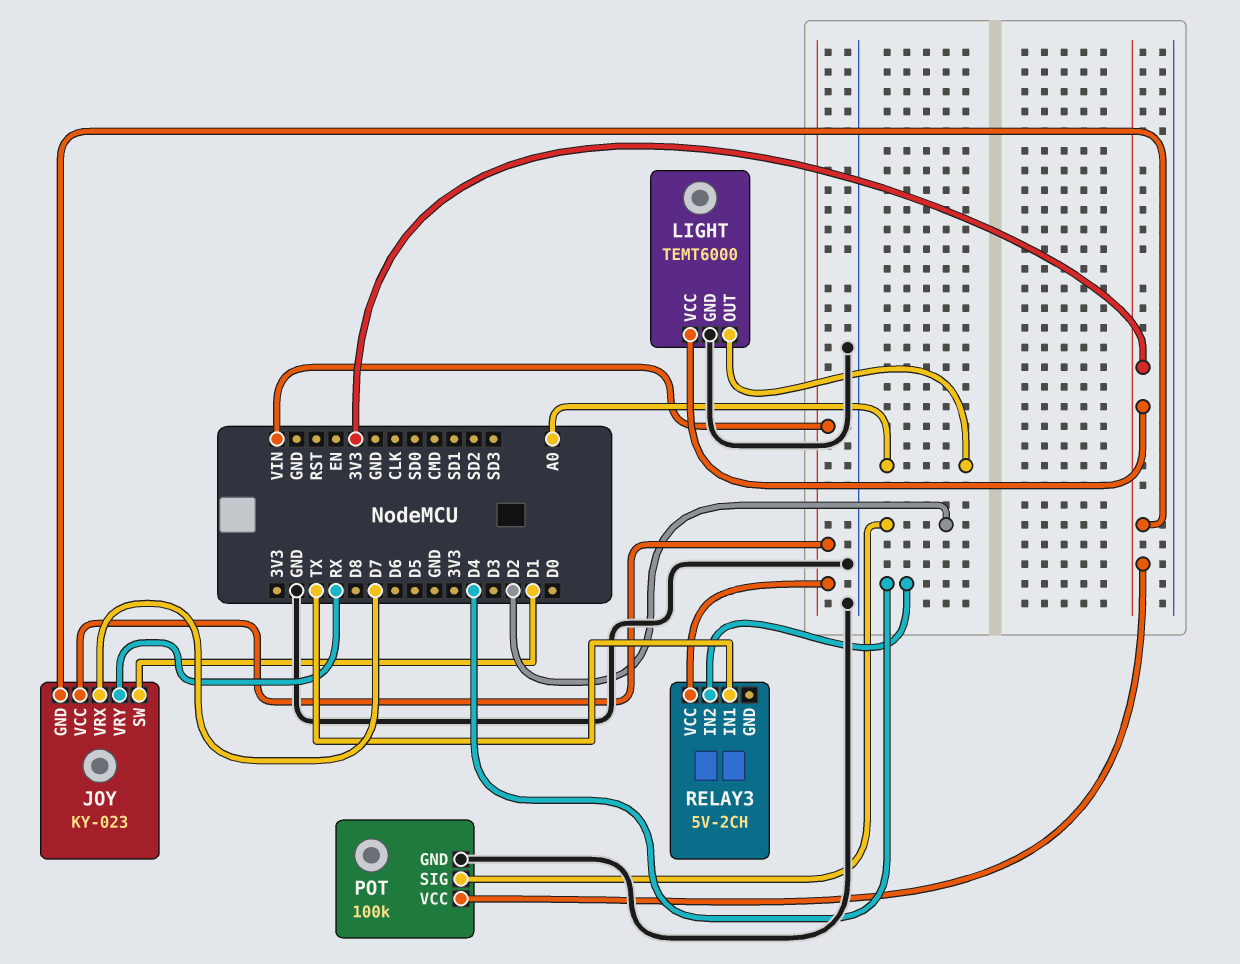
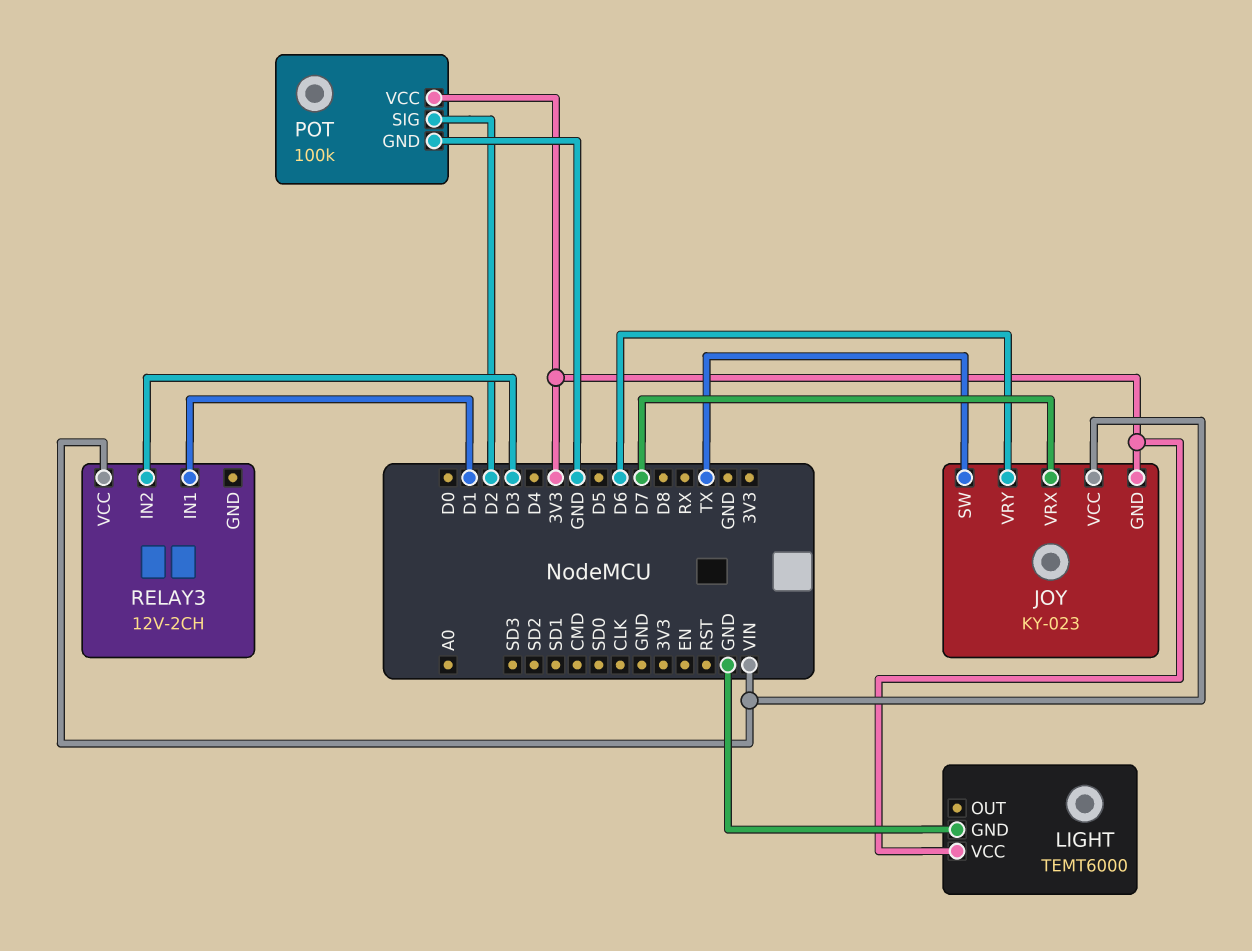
JOY pin SW: D1 -> TX
JOY pin VRY: RX -> D6
LIGHT pin OUT: A0 -> none
RELAY3: 5V-2CH -> 12V-2CH
RELAY3 pin IN1: TX -> D1
RELAY3 pin IN2: D4 -> D3

